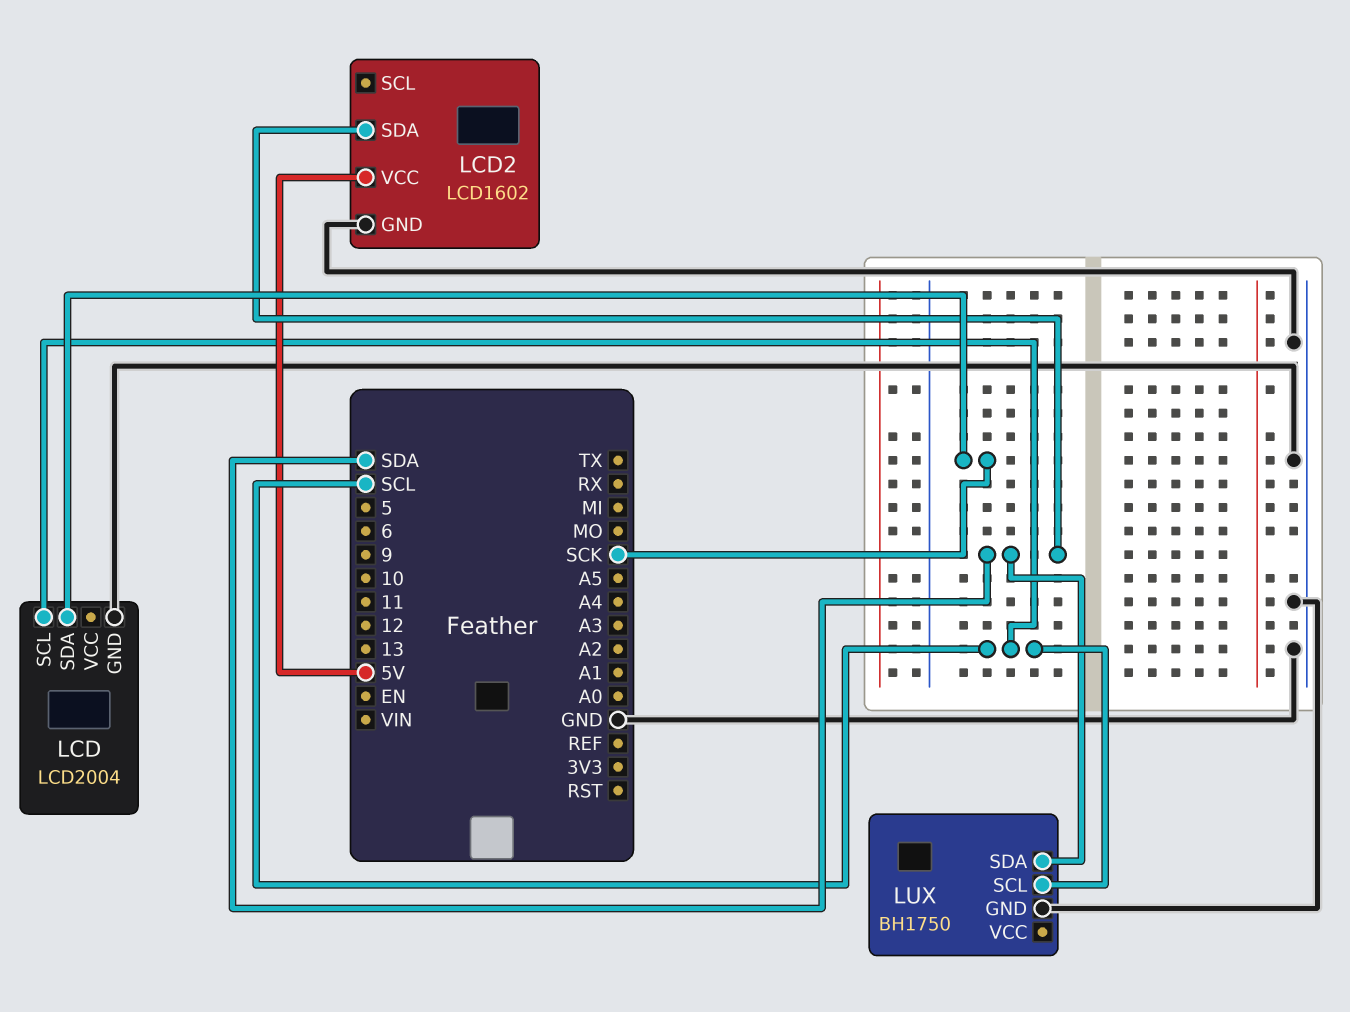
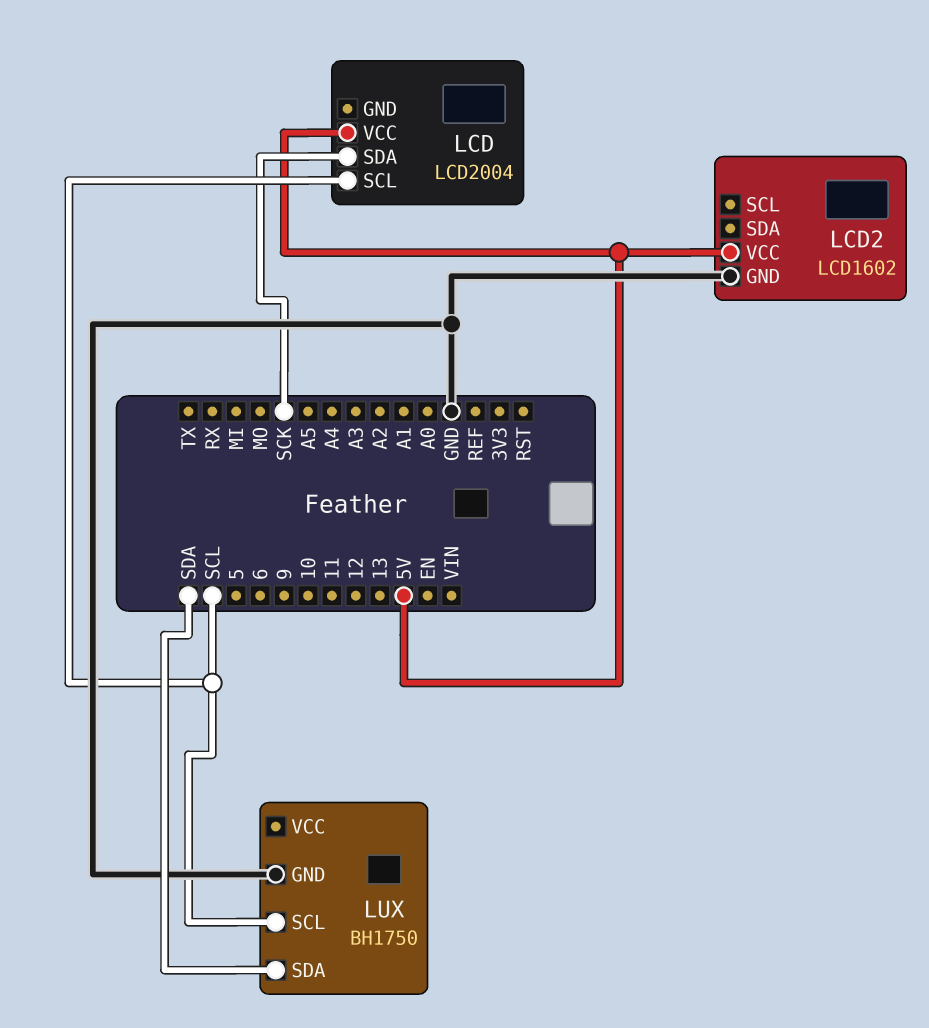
LCD pin GND: GND -> none
LCD pin VCC: none -> 5V
LCD2 pin SDA: SDA -> none

